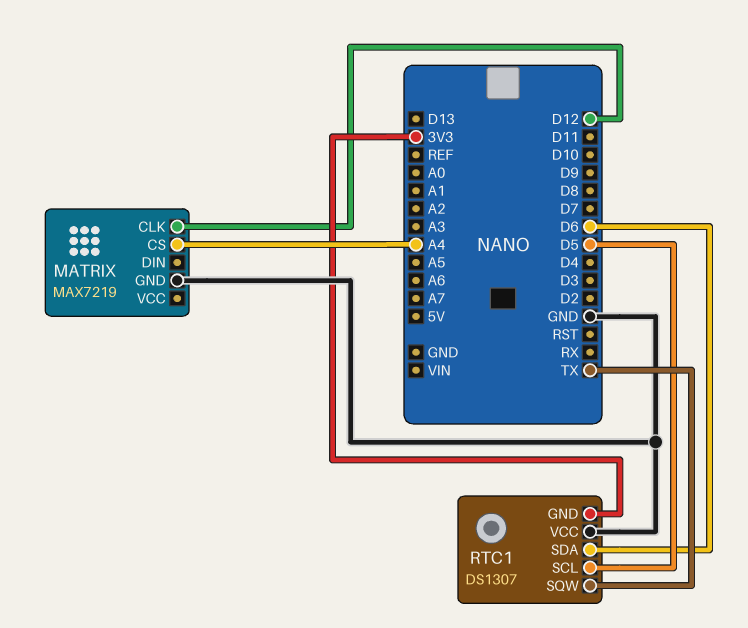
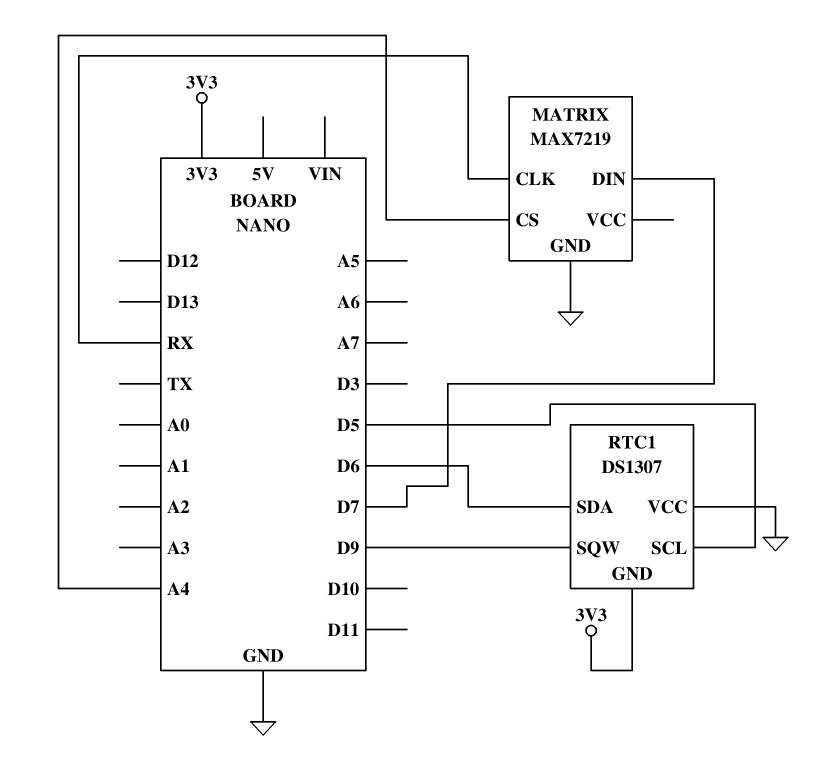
MATRIX pin CLK: D12 -> RX
MATRIX pin DIN: none -> D7
RTC1 pin SQW: TX -> D9

